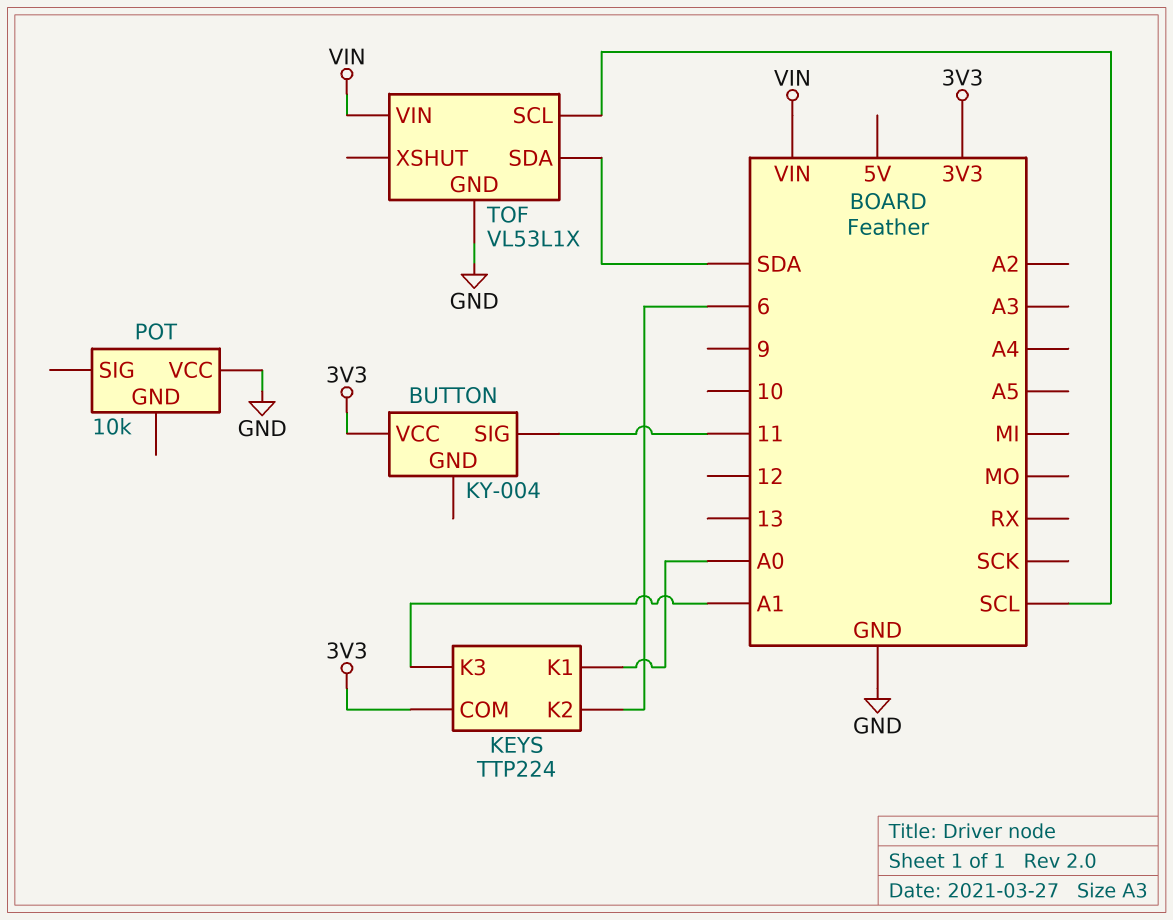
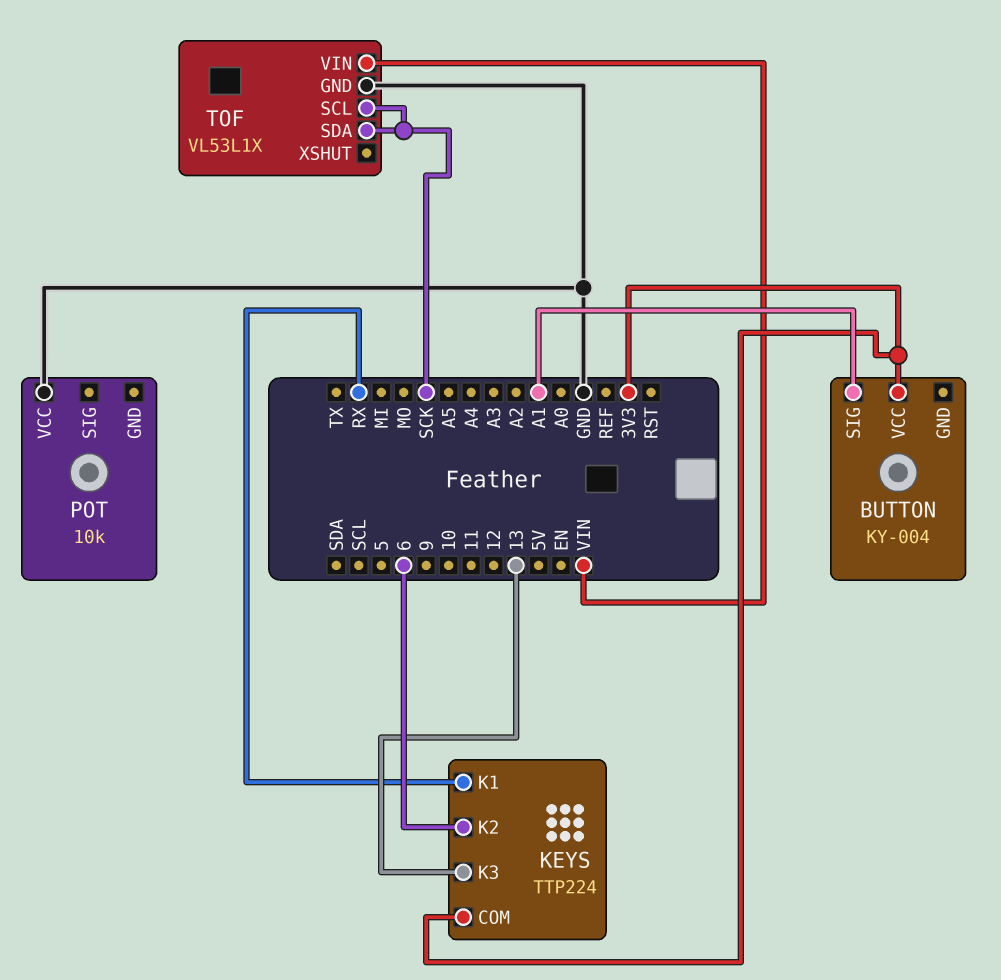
BUTTON pin SIG: 11 -> A1
KEYS pin K1: A0 -> RX
KEYS pin K3: A1 -> 13
TOF pin SCL: SCL -> SCK
TOF pin SDA: SDA -> SCK

